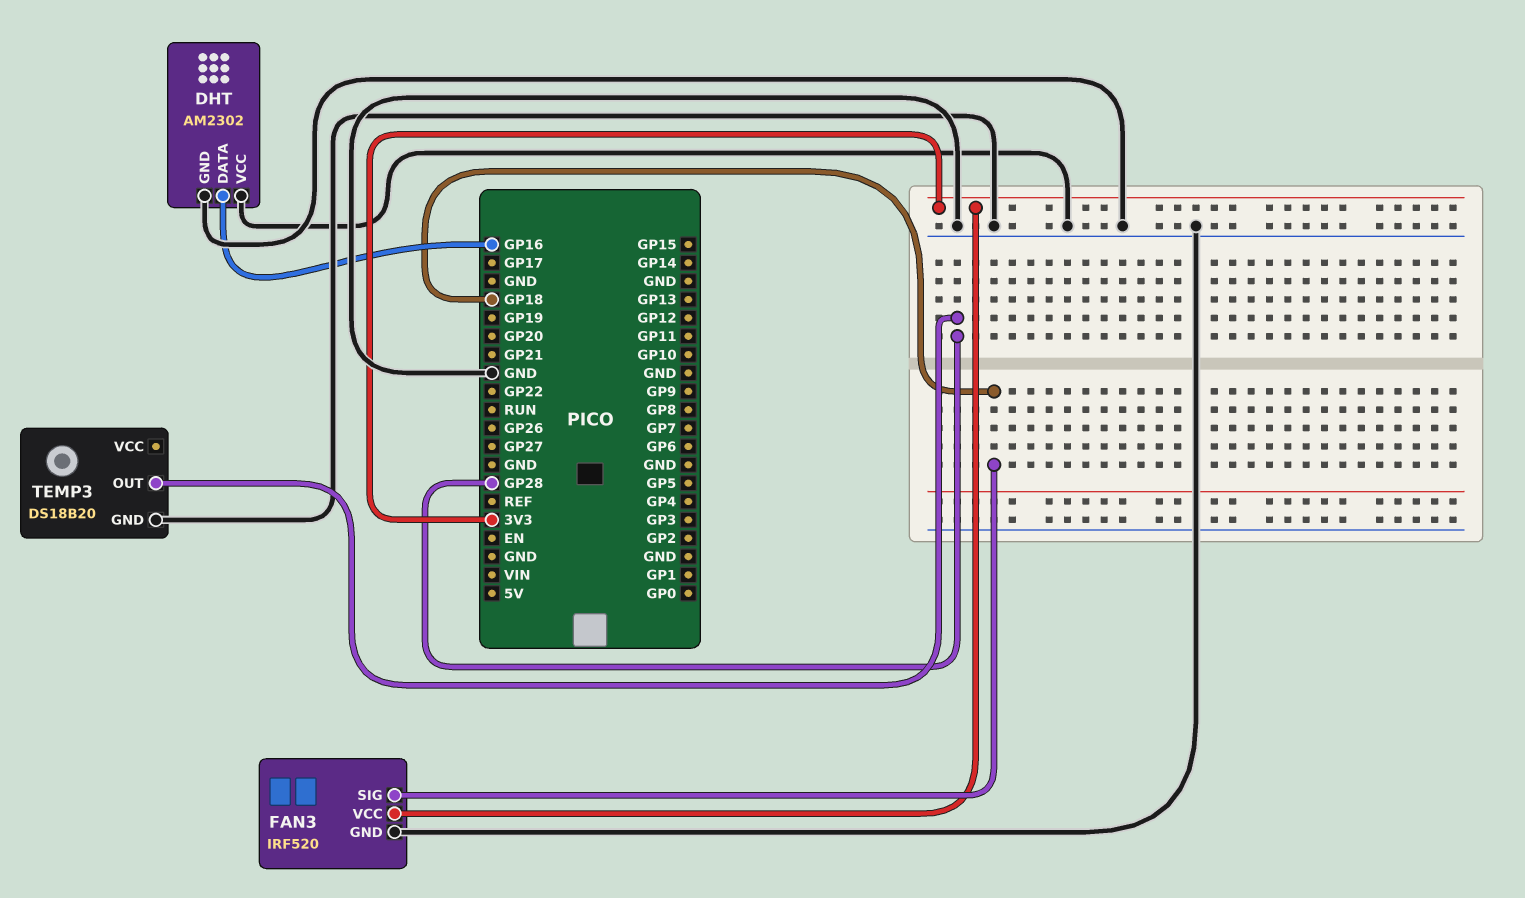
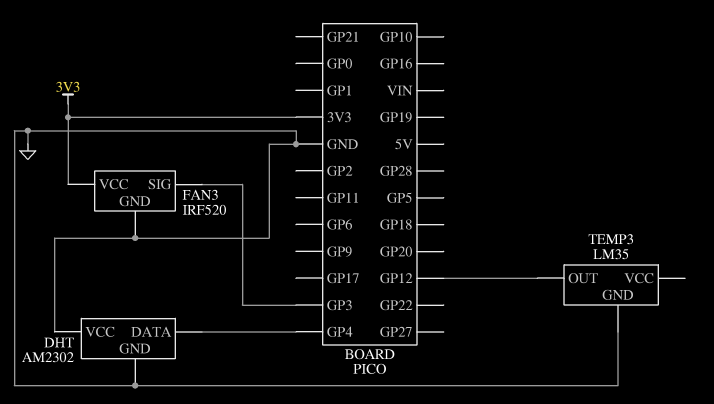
DHT pin DATA: GP16 -> GP4
FAN3 pin SIG: GP18 -> GP3
TEMP3: DS18B20 -> LM35
TEMP3 pin OUT: GP28 -> GP12

